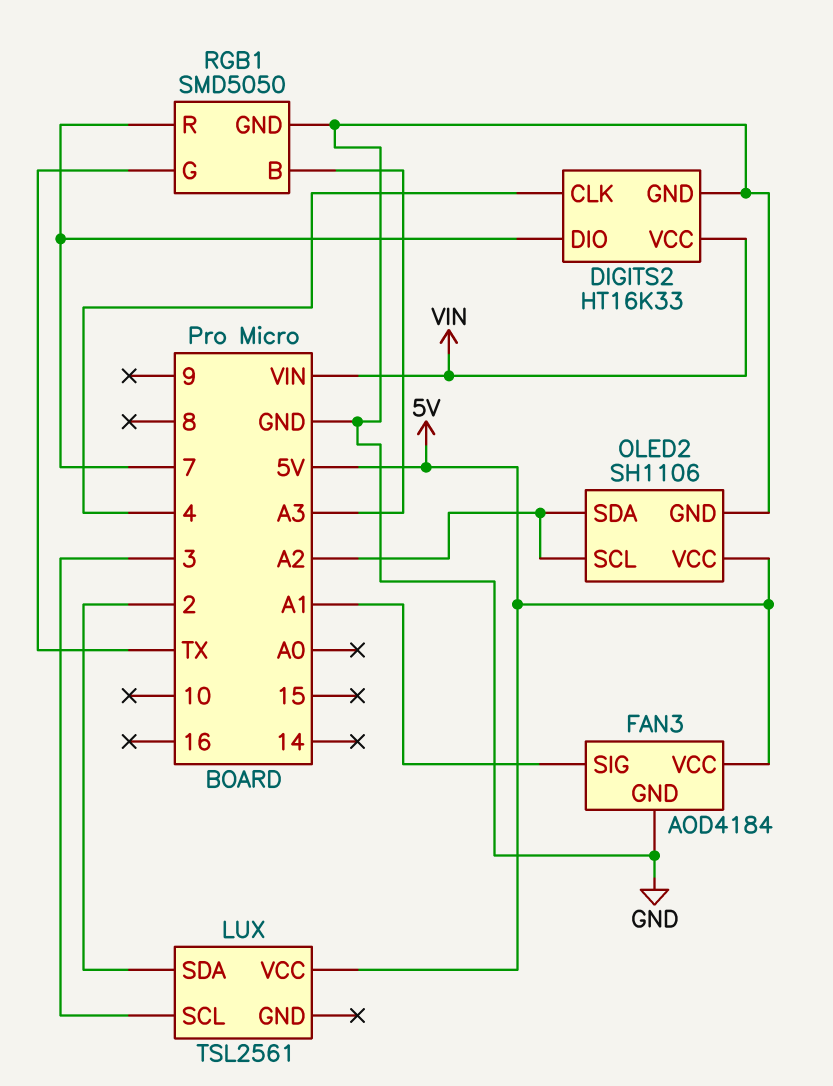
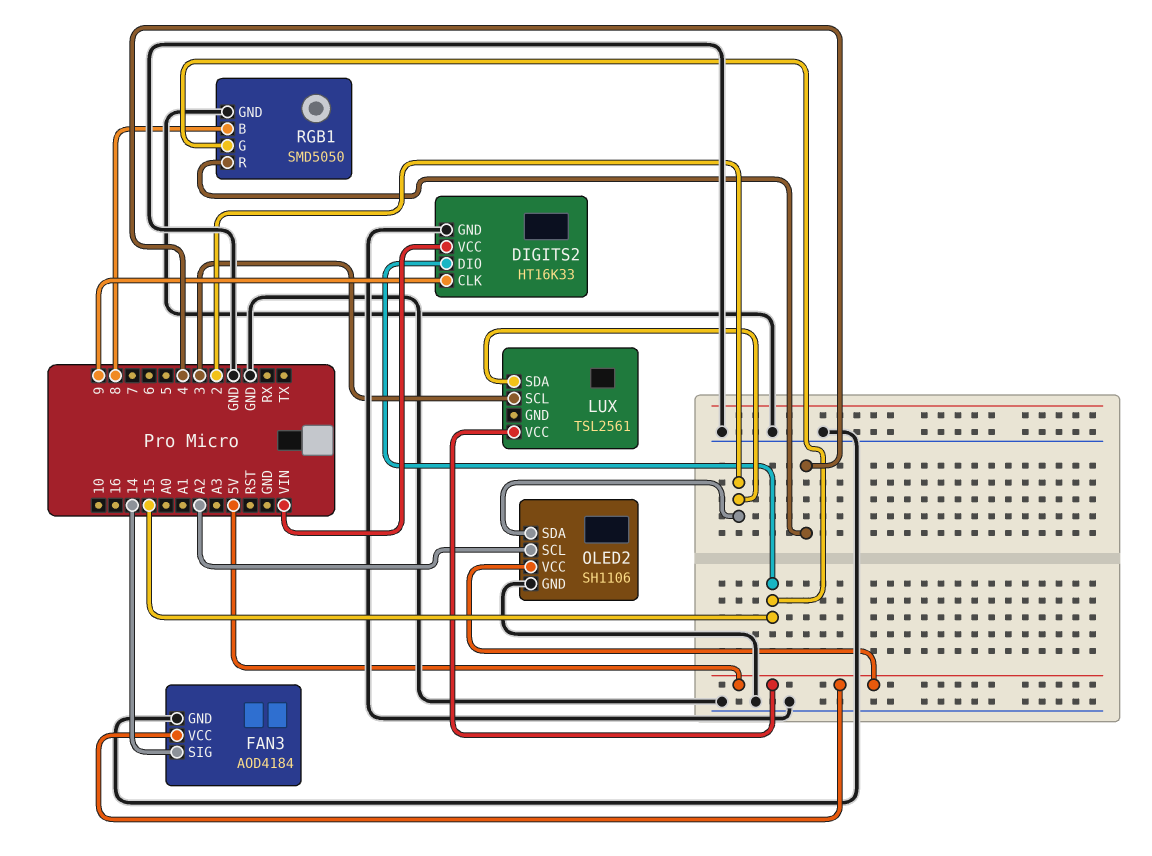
DIGITS2 pin CLK: 4 -> 9
DIGITS2 pin DIO: 7 -> 15
FAN3 pin SIG: A1 -> 14
OLED2 pin SDA: A2 -> 2
RGB1 pin B: A3 -> 8
RGB1 pin G: TX -> 15
RGB1 pin R: 7 -> 4

